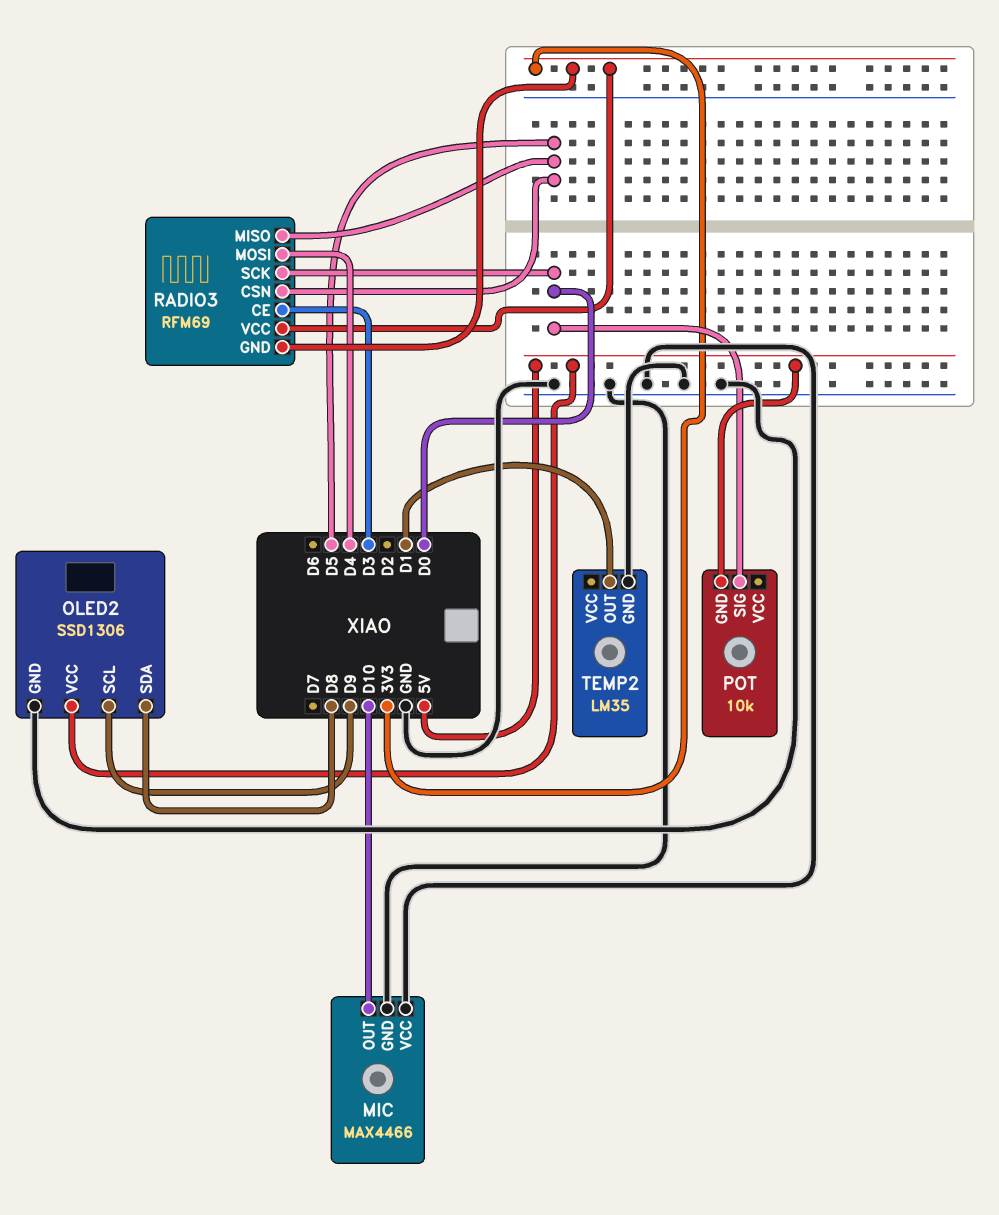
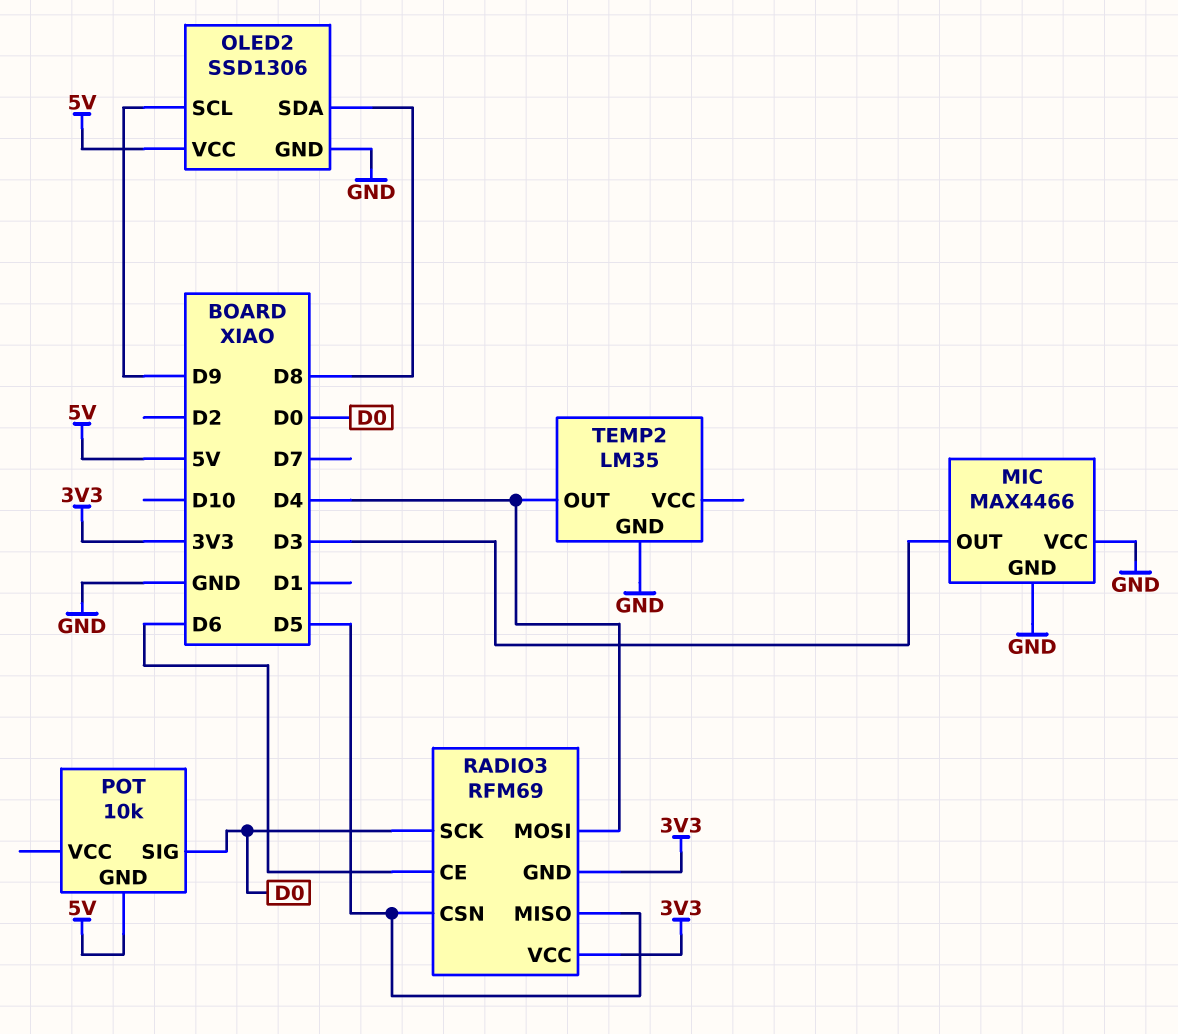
MIC pin OUT: D10 -> D3
RADIO3 pin CE: D3 -> D6
TEMP2 pin OUT: D1 -> D4

